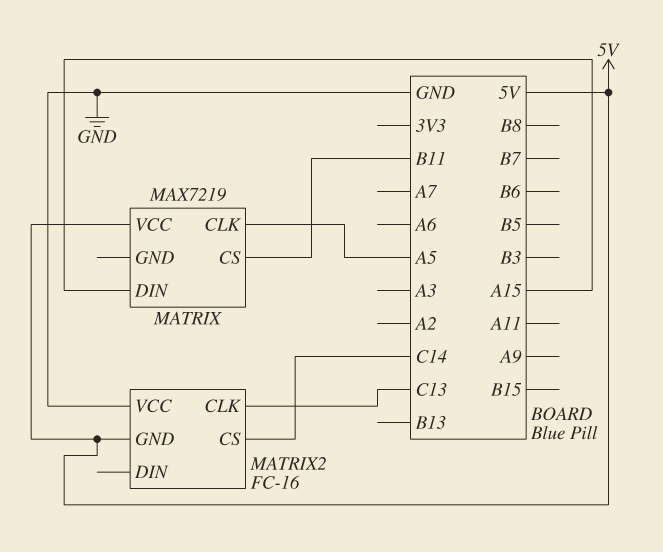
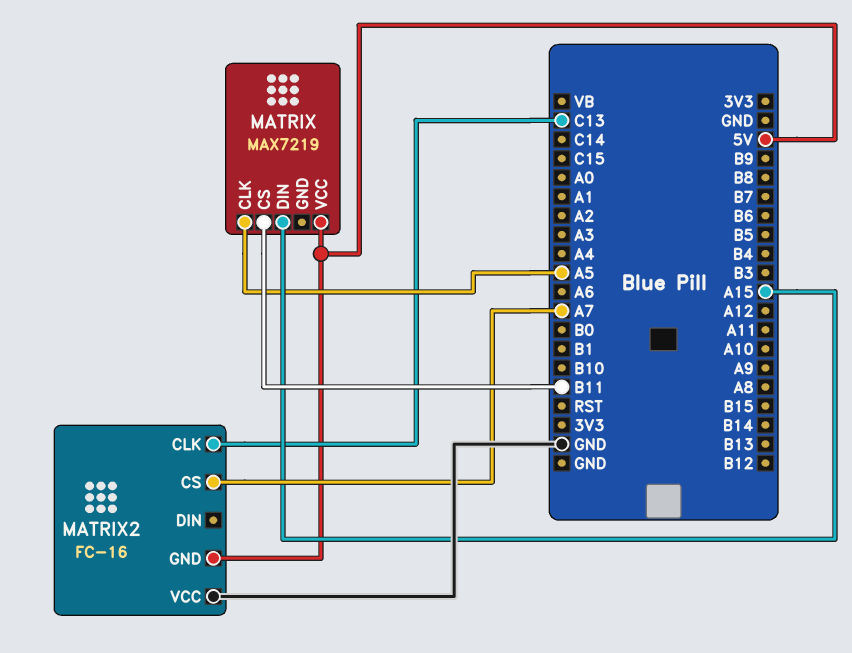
MATRIX2 pin CS: C14 -> A7

